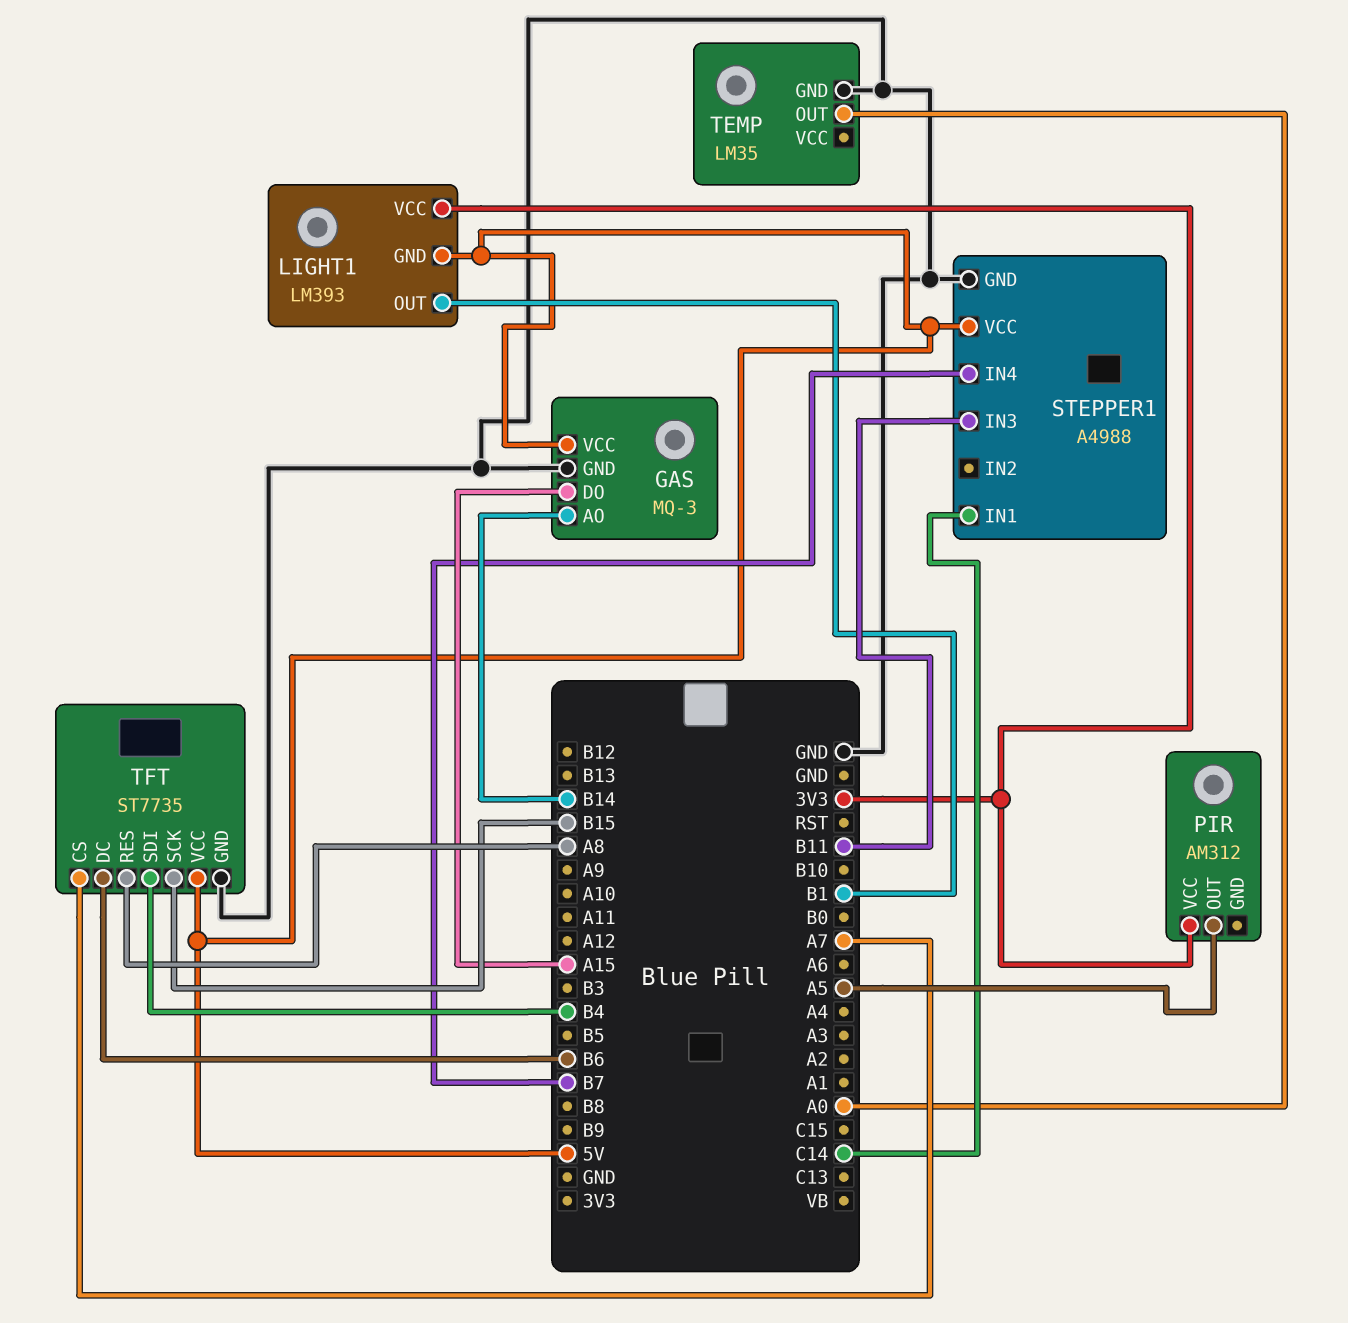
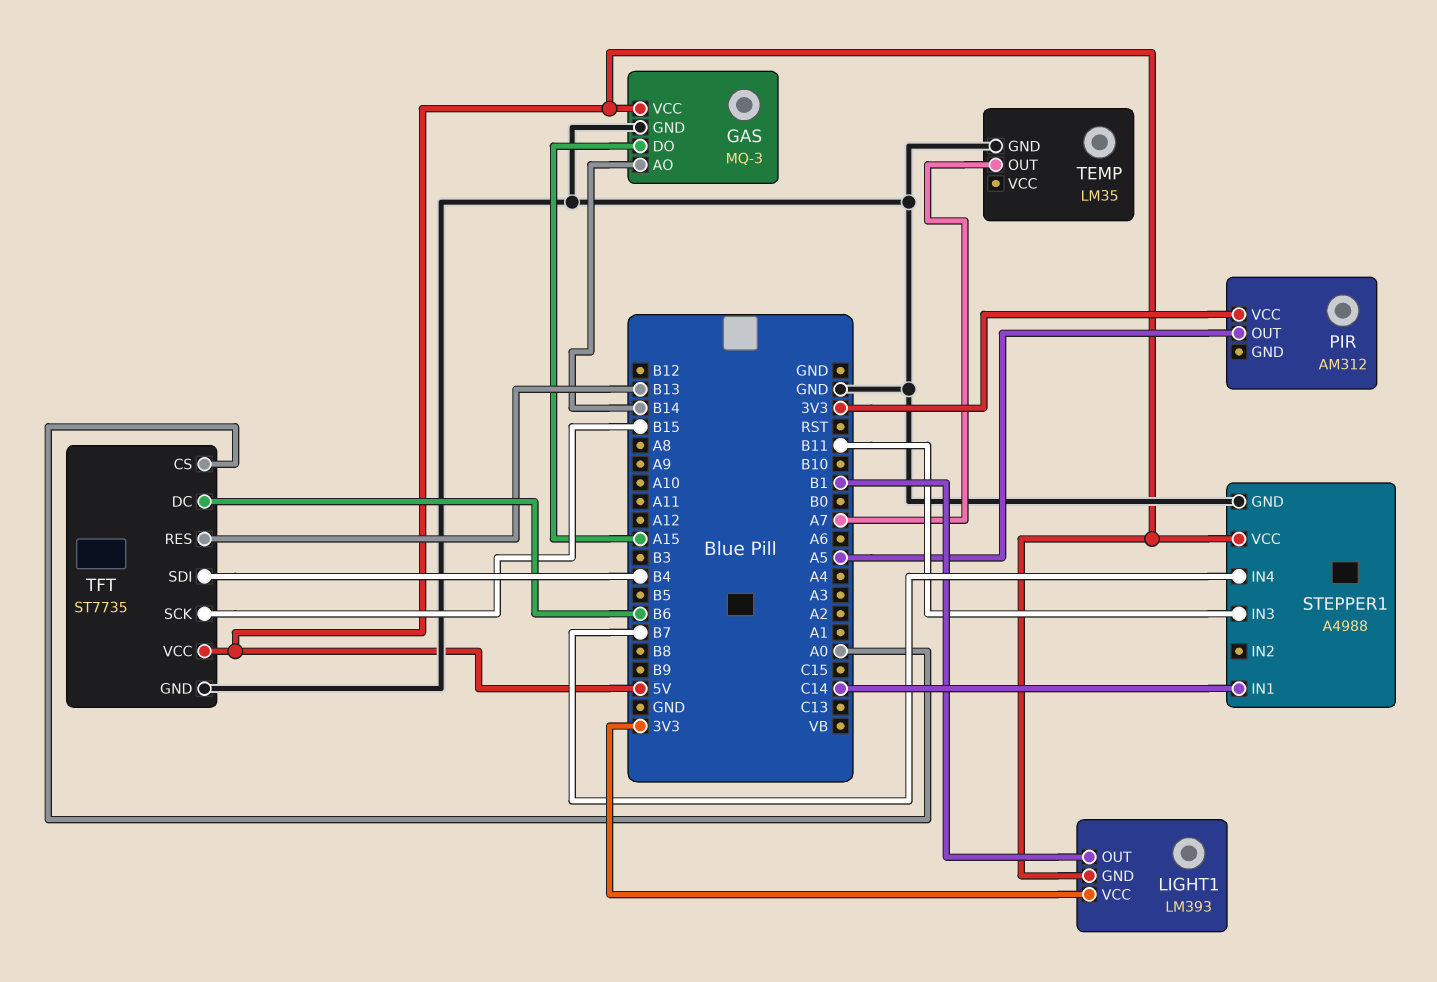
TEMP pin OUT: A0 -> A7
TFT pin CS: A7 -> A0
TFT pin RES: A8 -> B13

